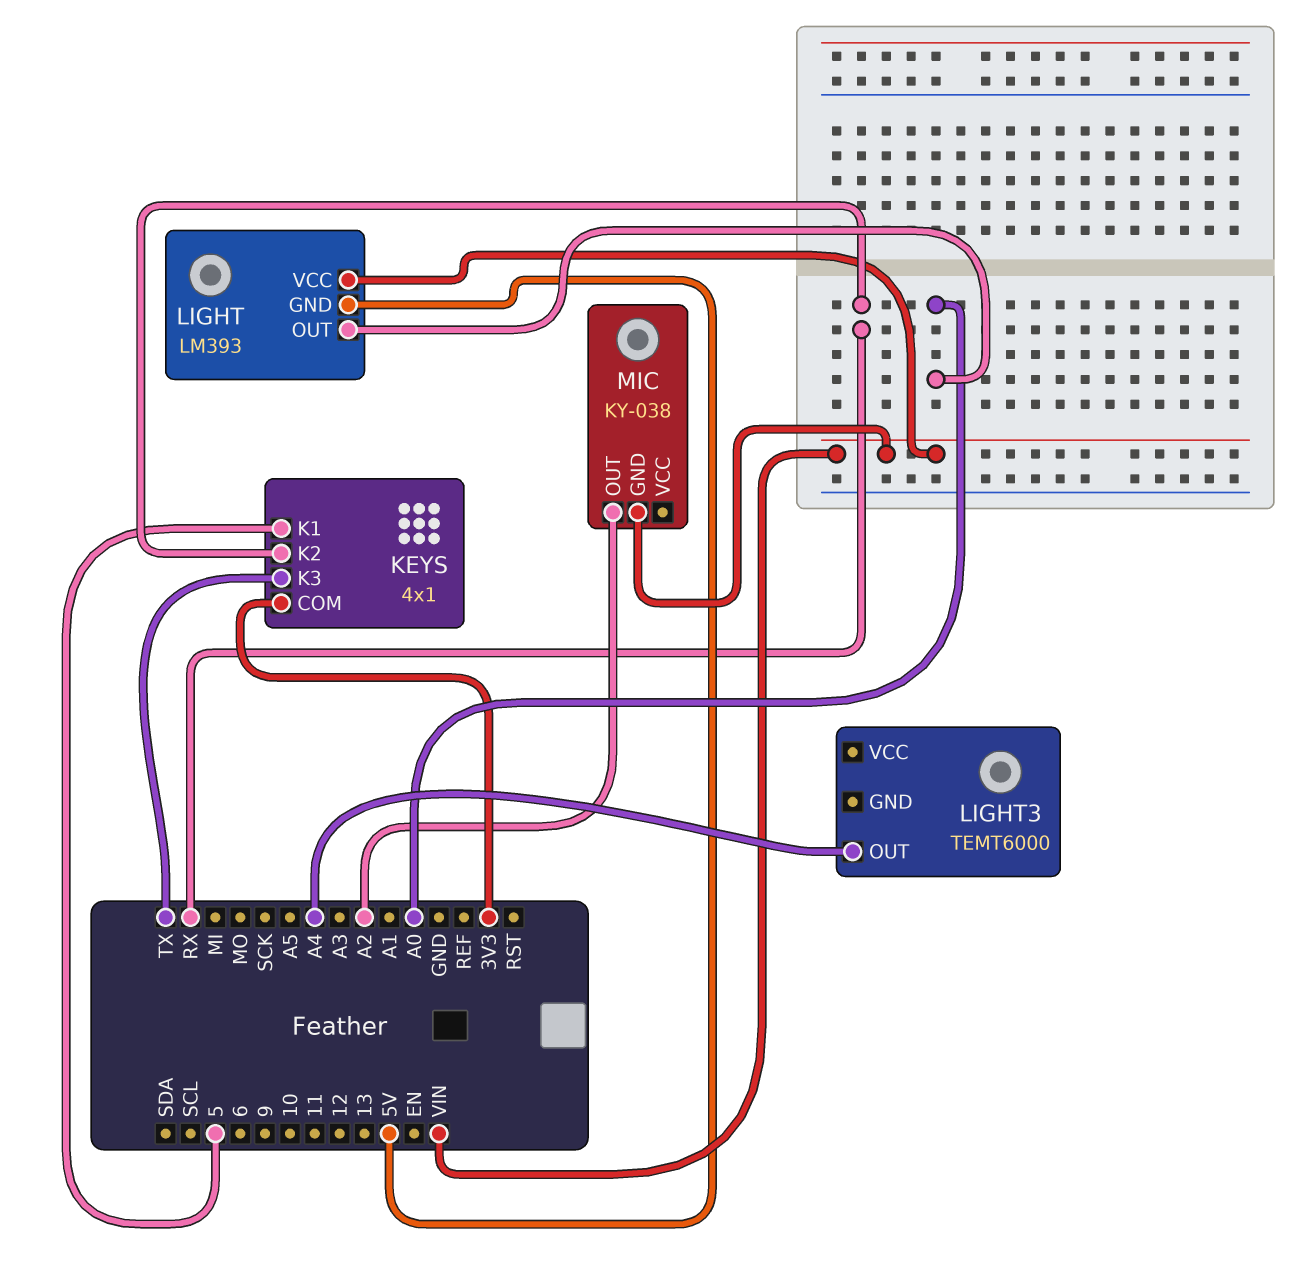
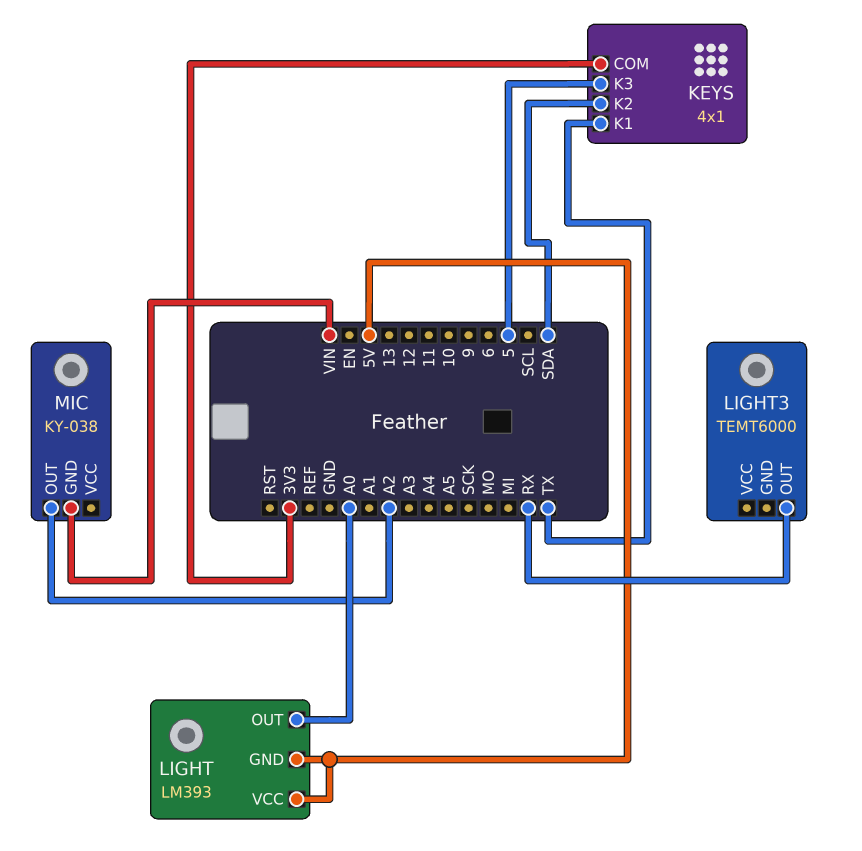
KEYS pin K1: 5 -> TX
KEYS pin K2: RX -> SDA
KEYS pin K3: TX -> 5
LIGHT pin VCC: VIN -> 5V
LIGHT3 pin OUT: A4 -> RX

